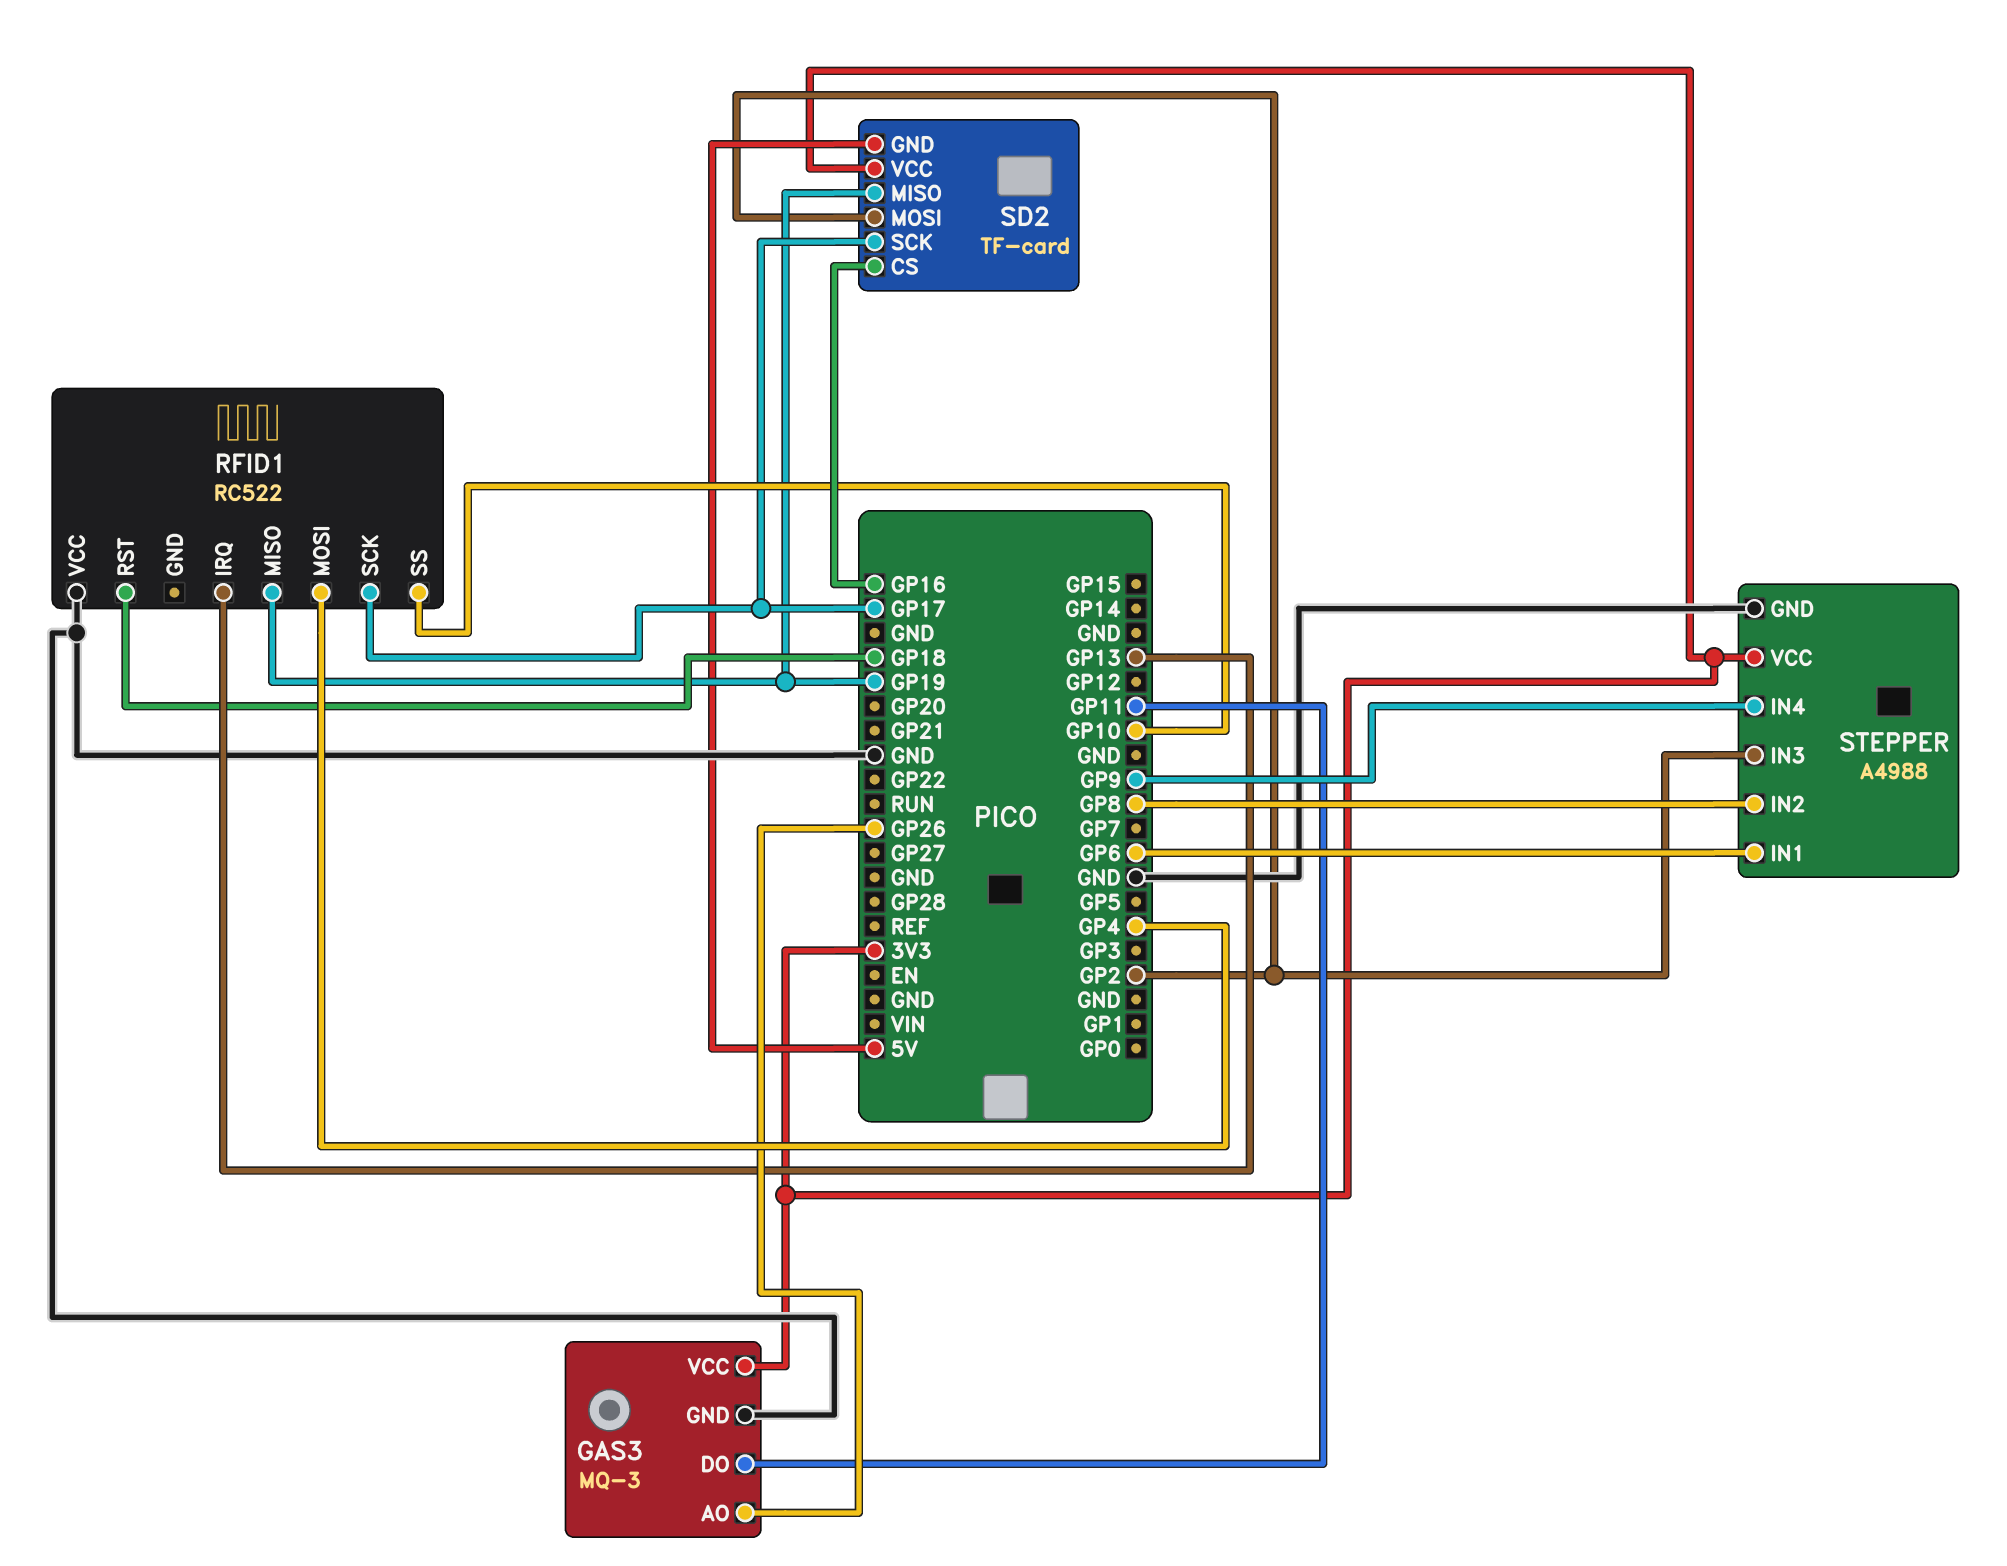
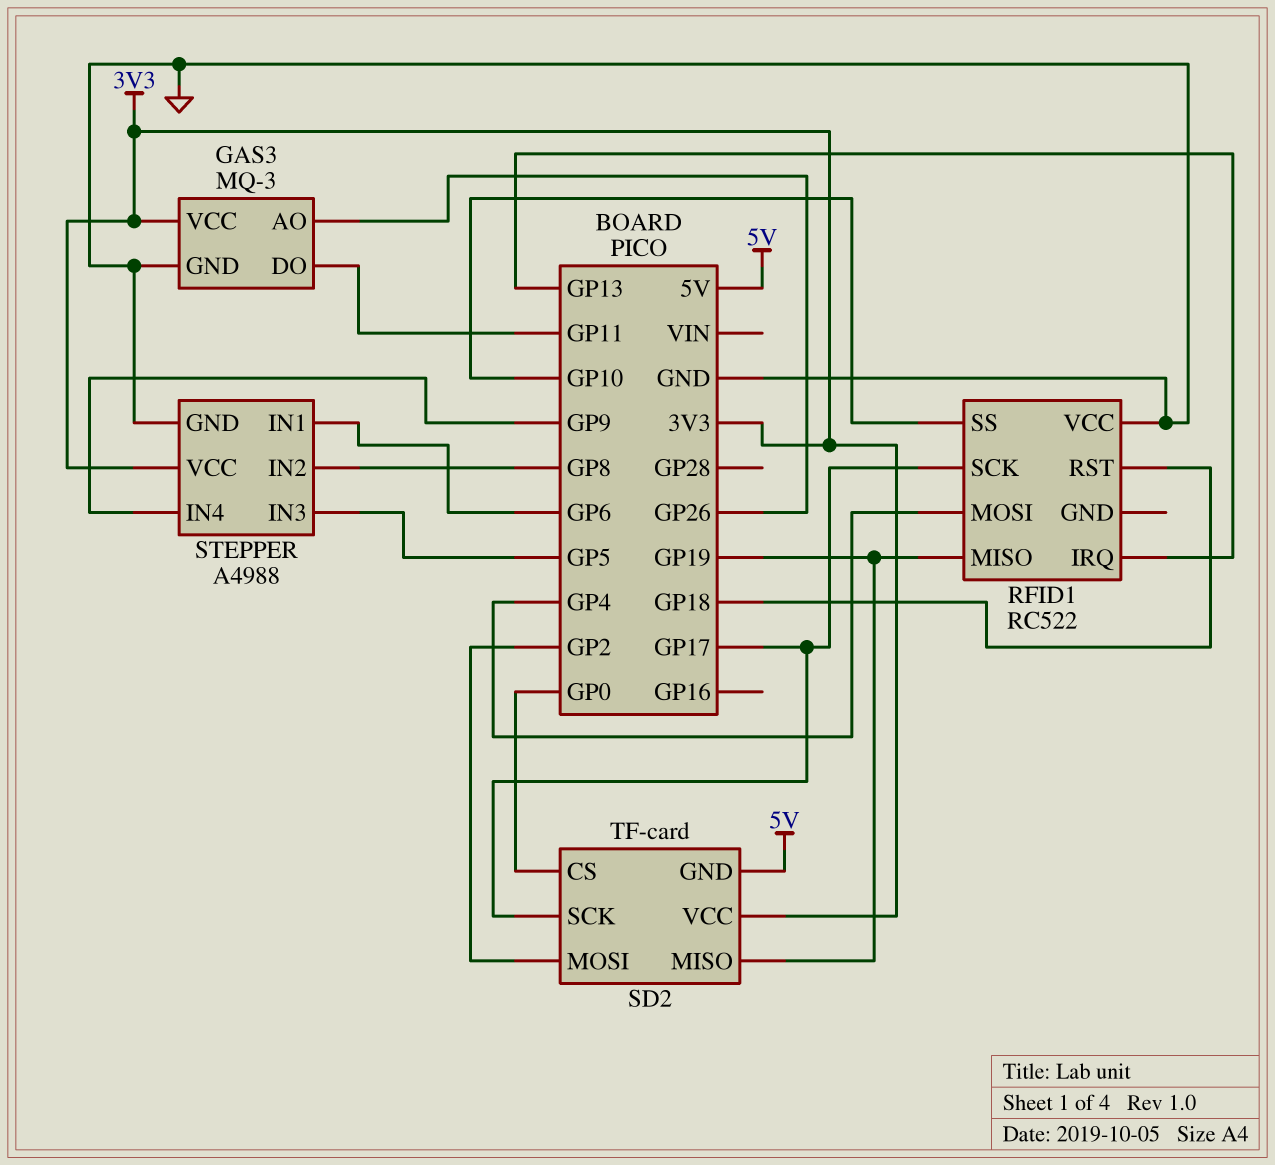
SD2 pin CS: GP16 -> GP0
STEPPER pin IN3: GP2 -> GP5

